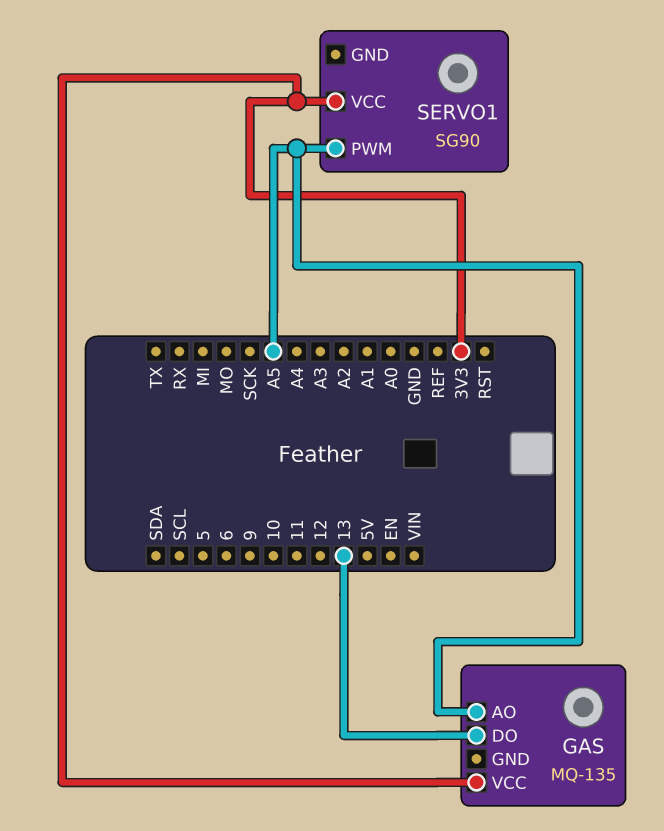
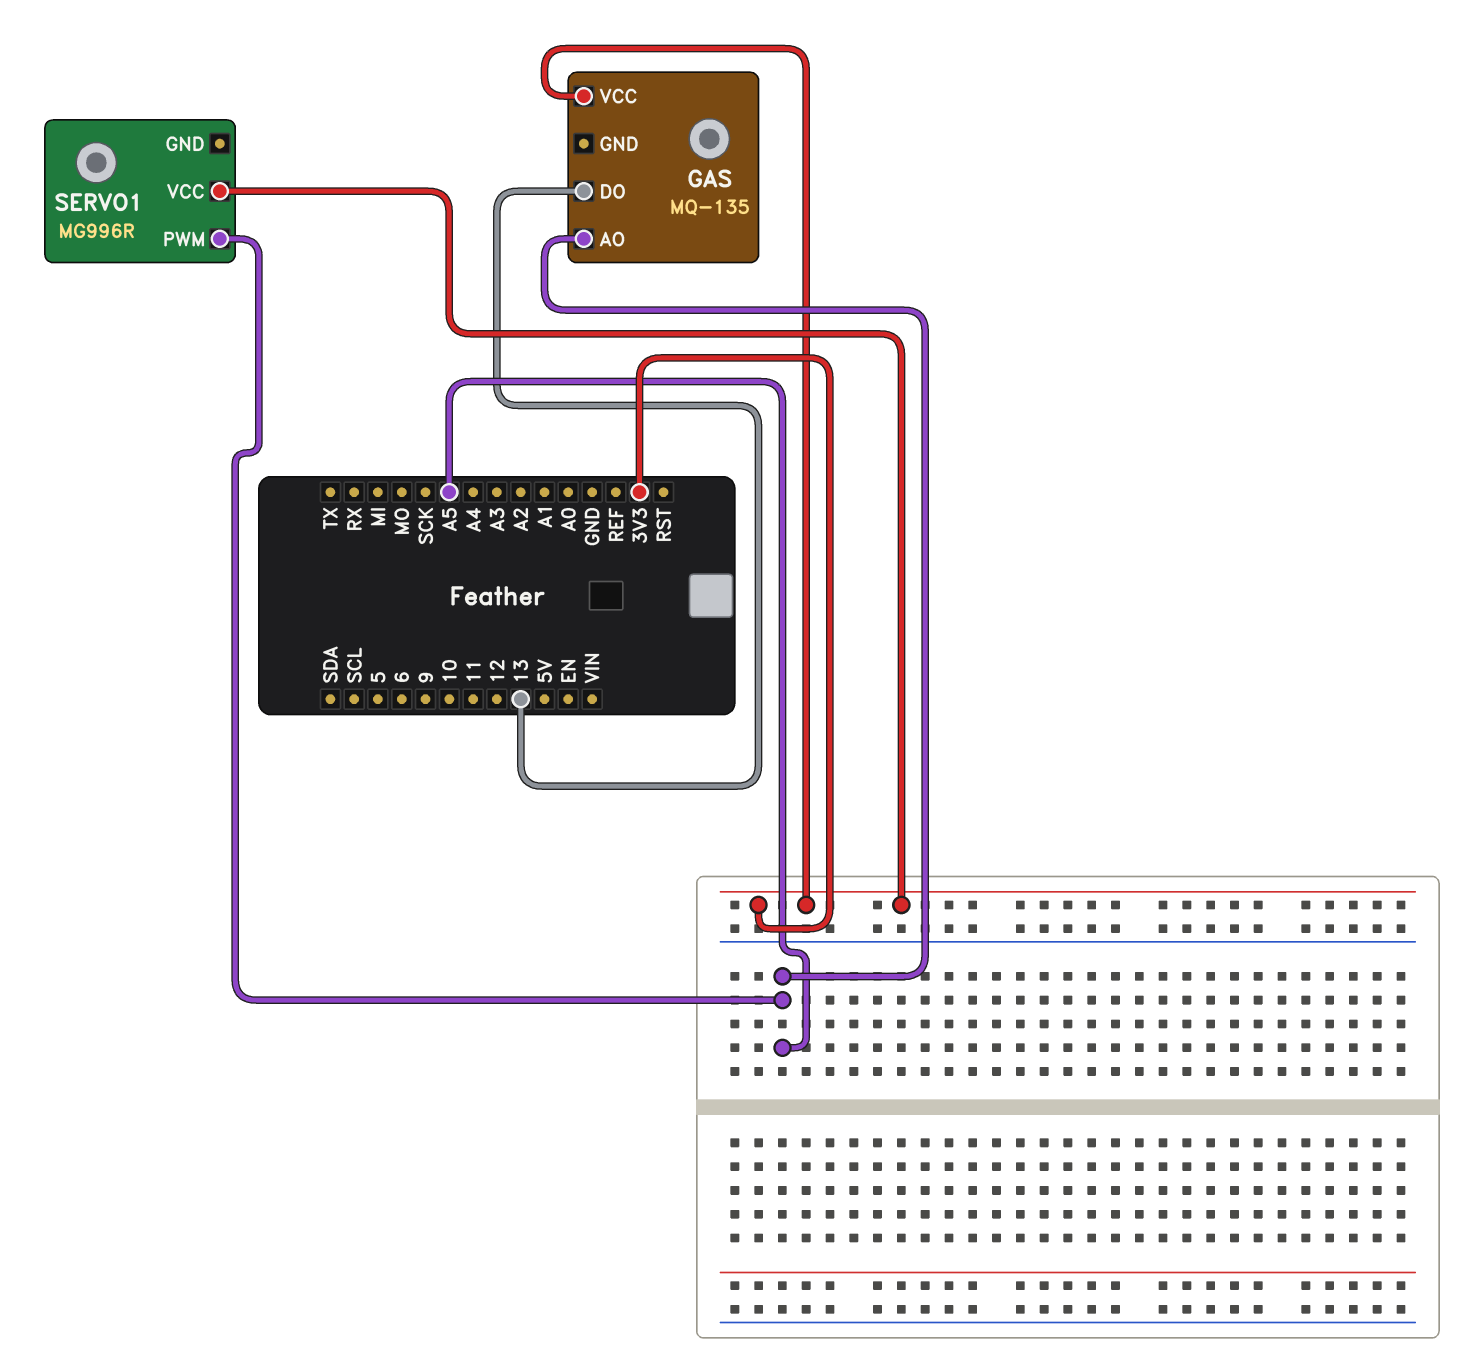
SERVO1: SG90 -> MG996R

